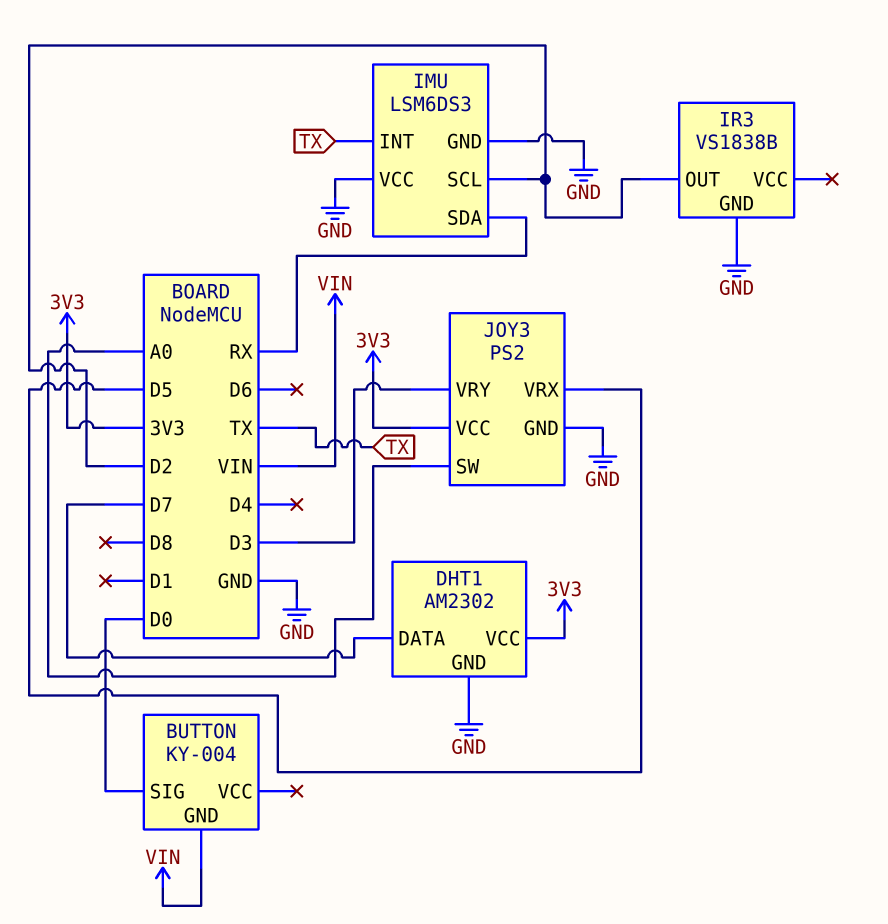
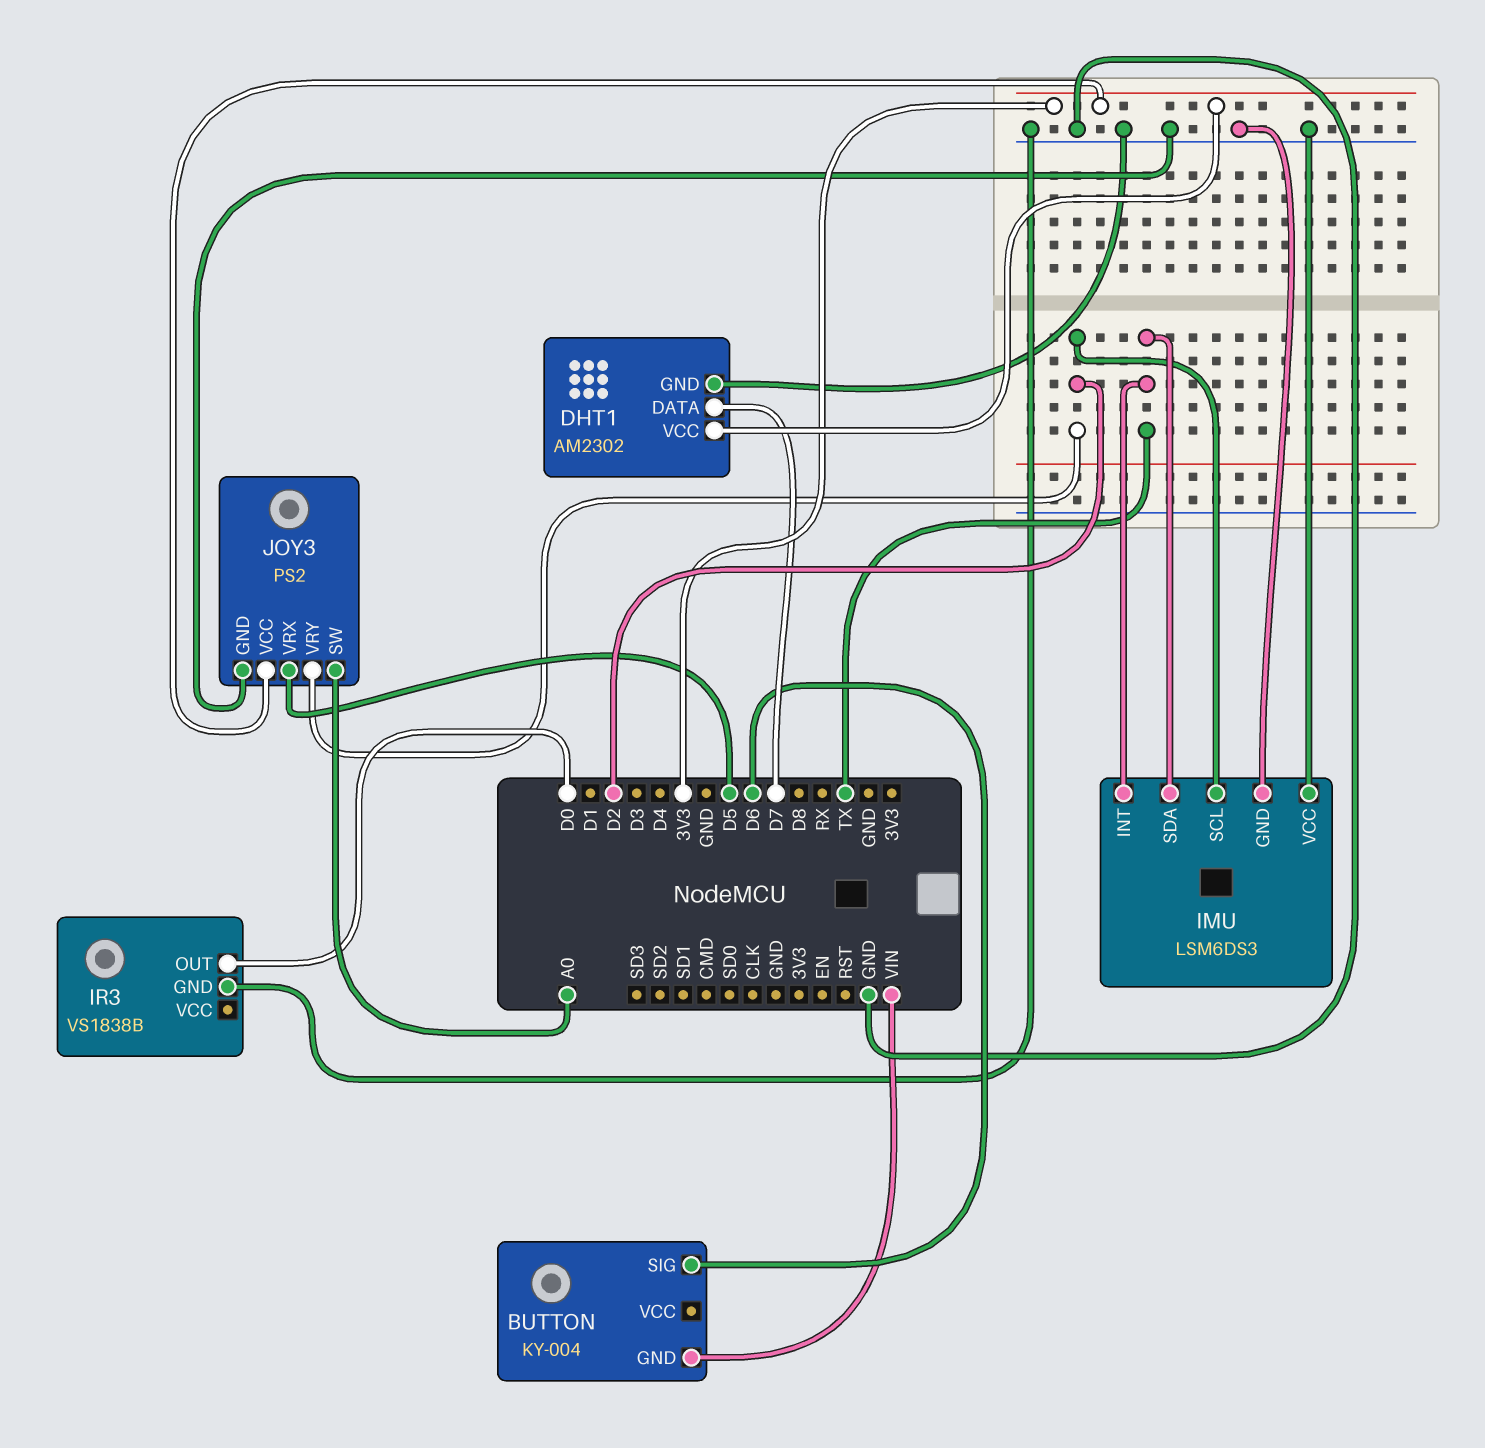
BUTTON pin SIG: D0 -> D6
IMU pin SDA: RX -> TX
IR3 pin OUT: D2 -> D0
JOY3 pin VRY: D3 -> D2

